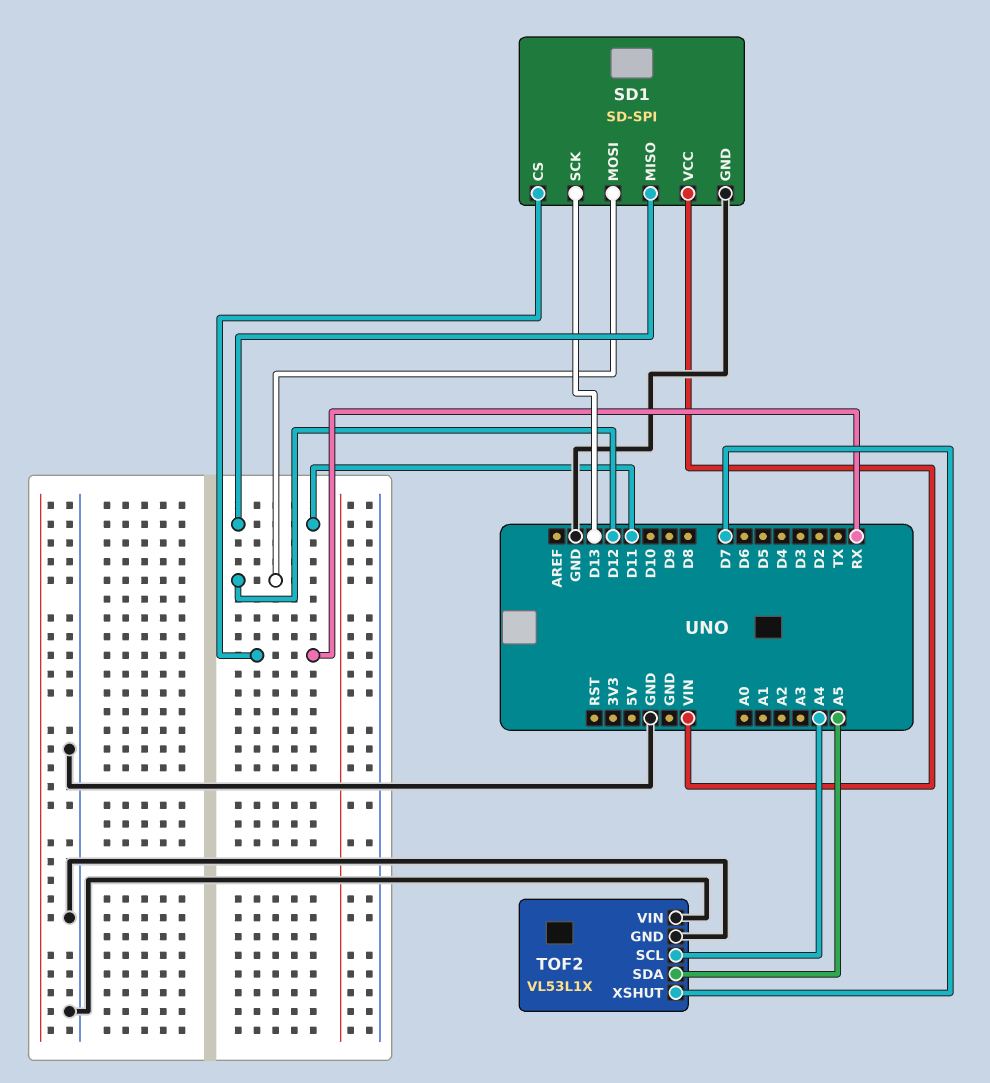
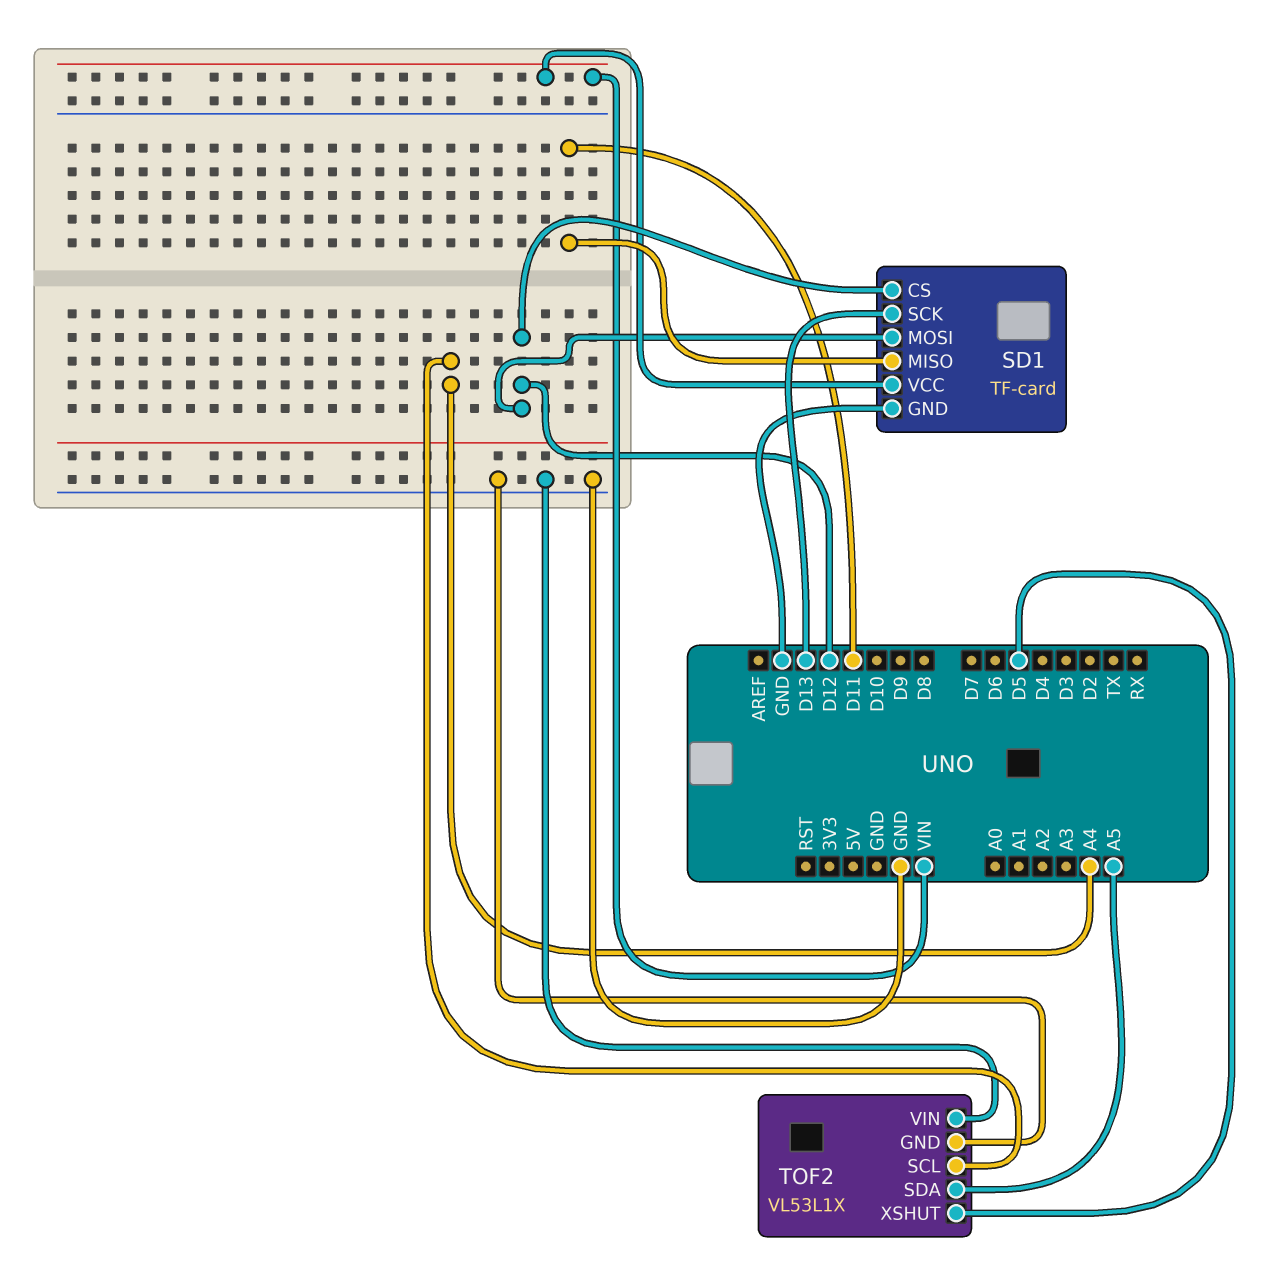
SD1: SD-SPI -> TF-card
SD1 pin CS: RX -> D12
TOF2 pin XSHUT: D7 -> D5

